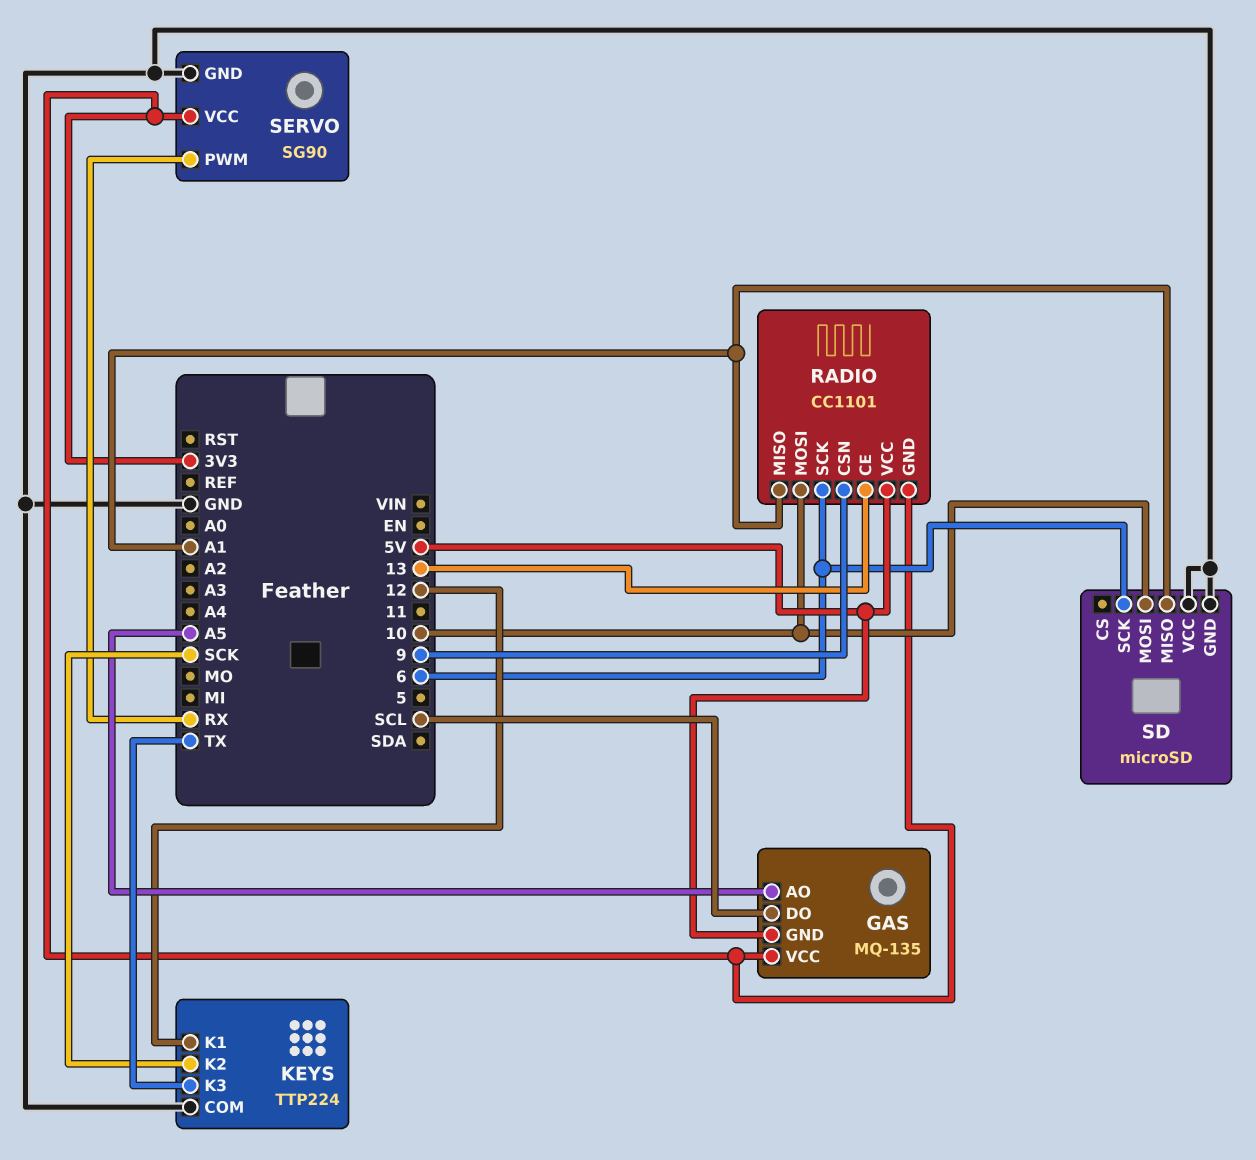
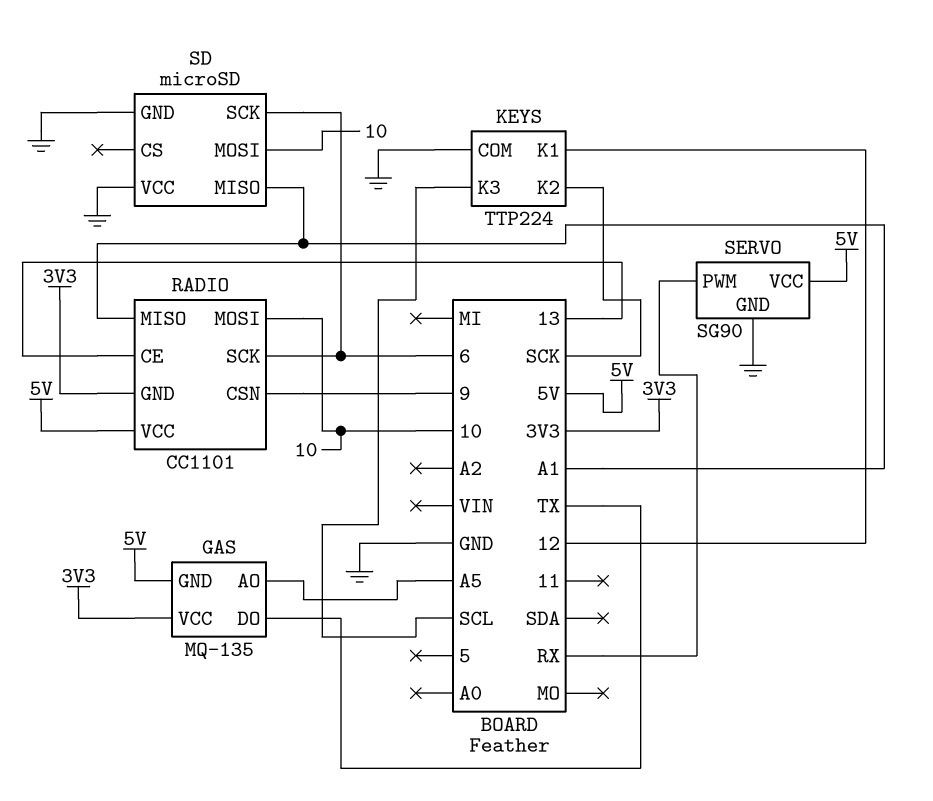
GAS pin DO: SCL -> TX
KEYS pin K3: TX -> SCL
SERVO pin VCC: 3V3 -> 5V

